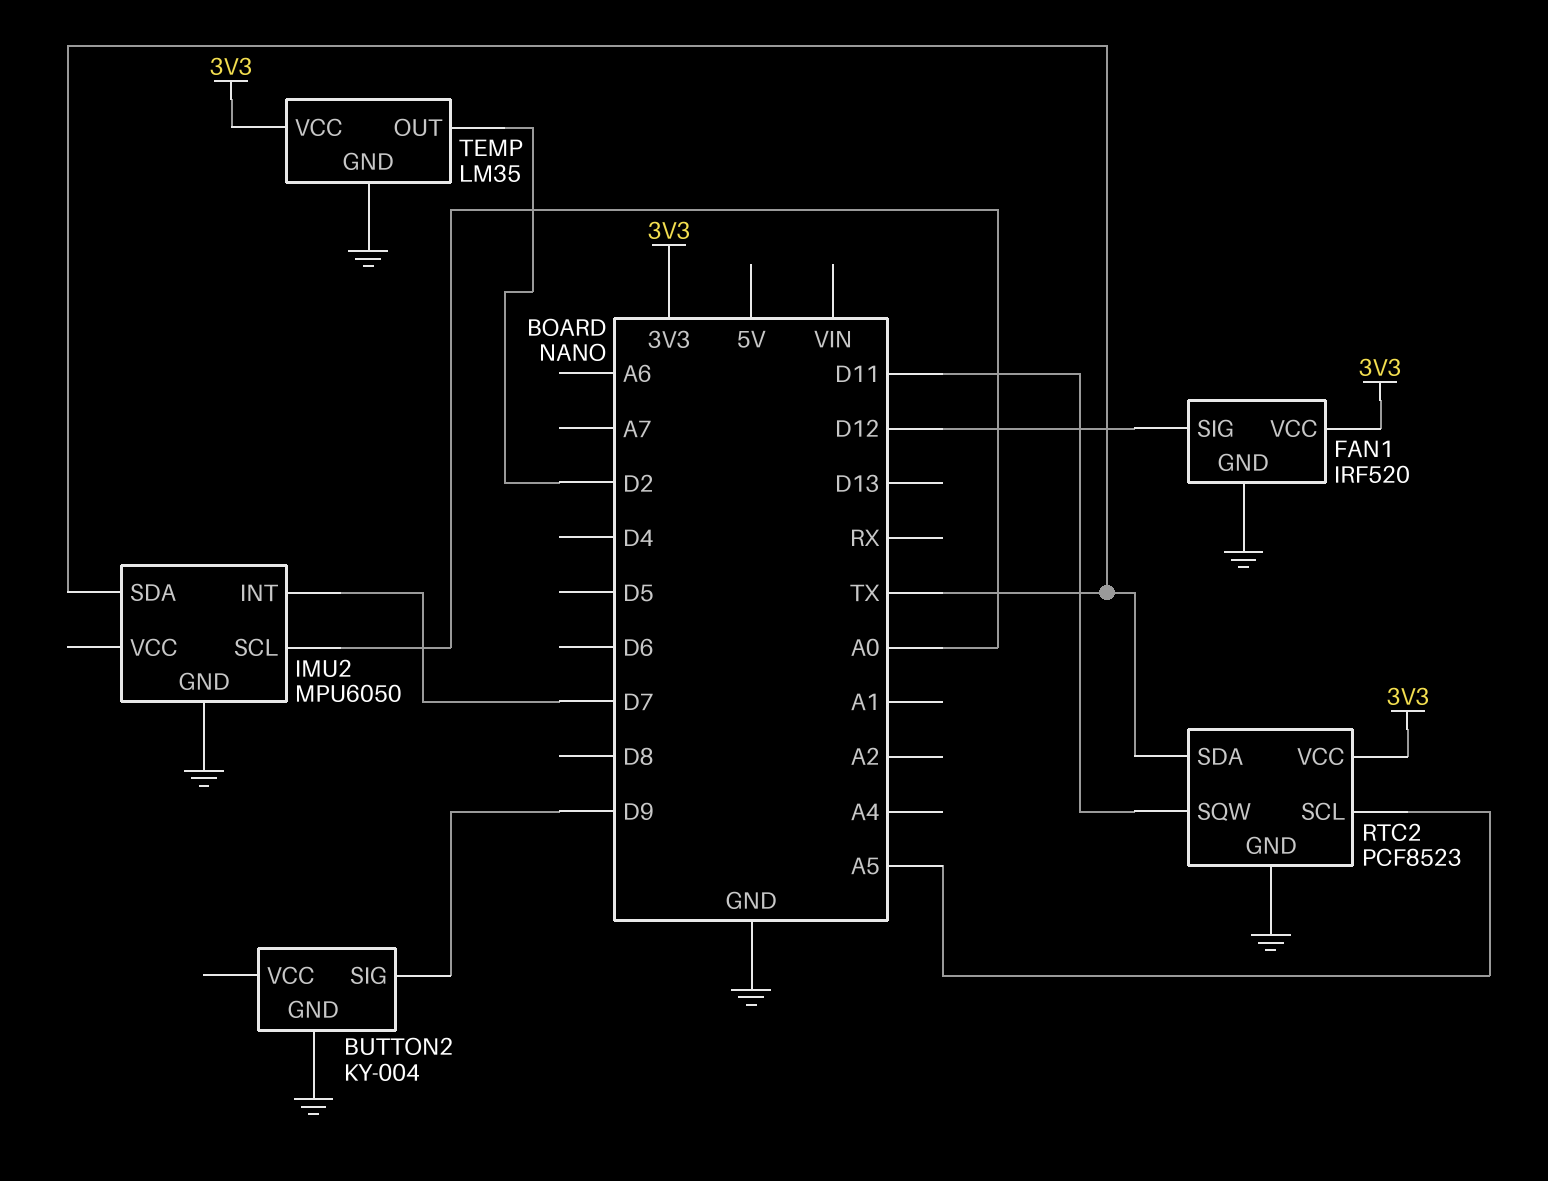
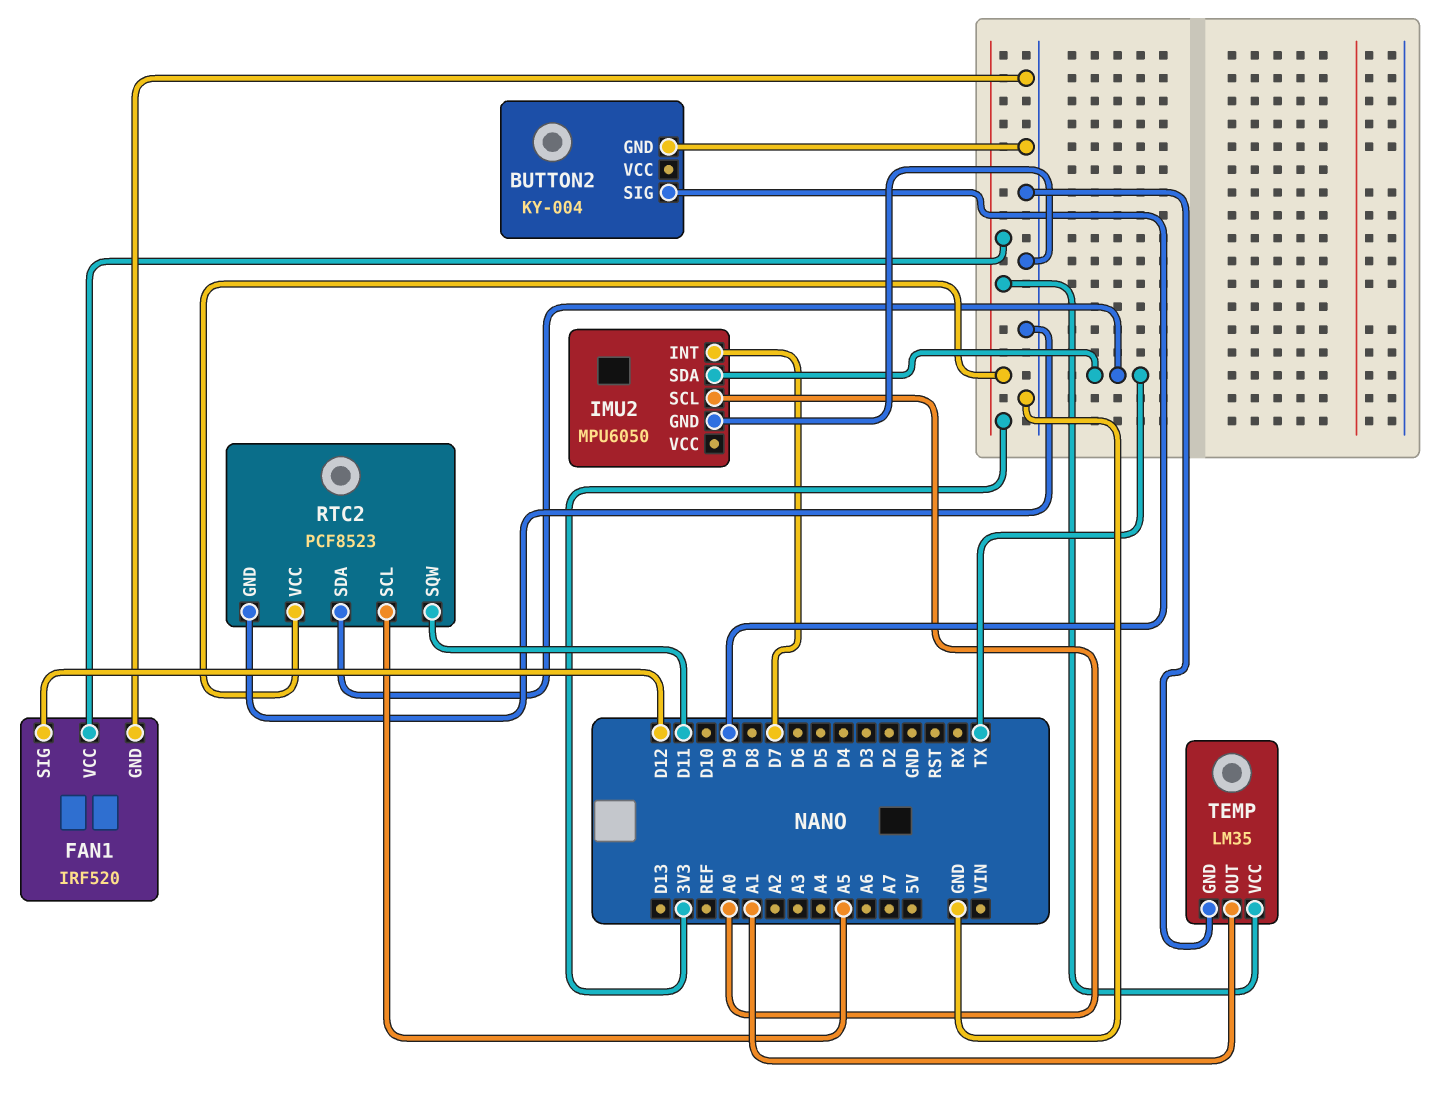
TEMP pin OUT: D2 -> A1

